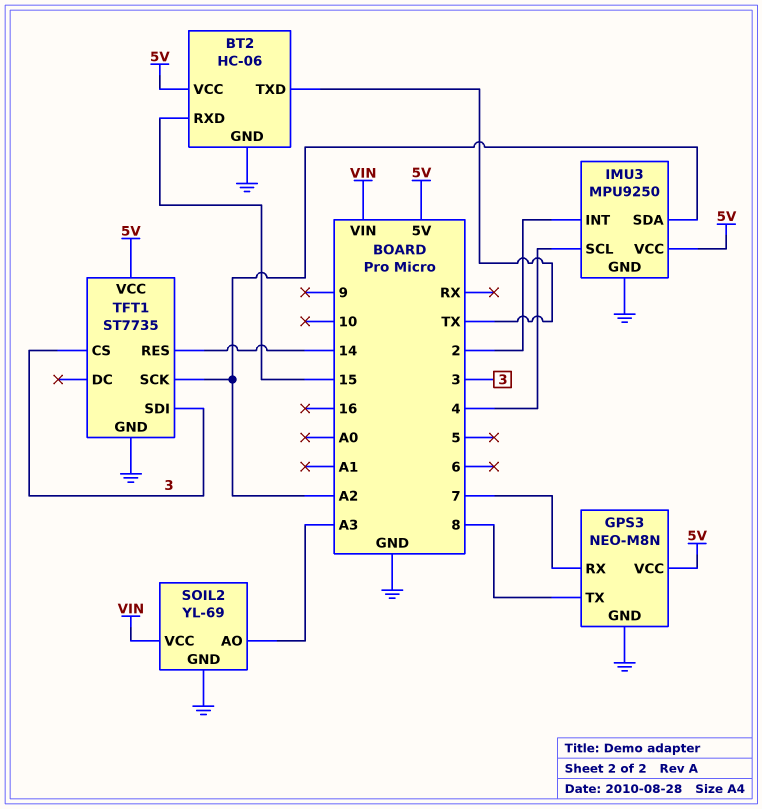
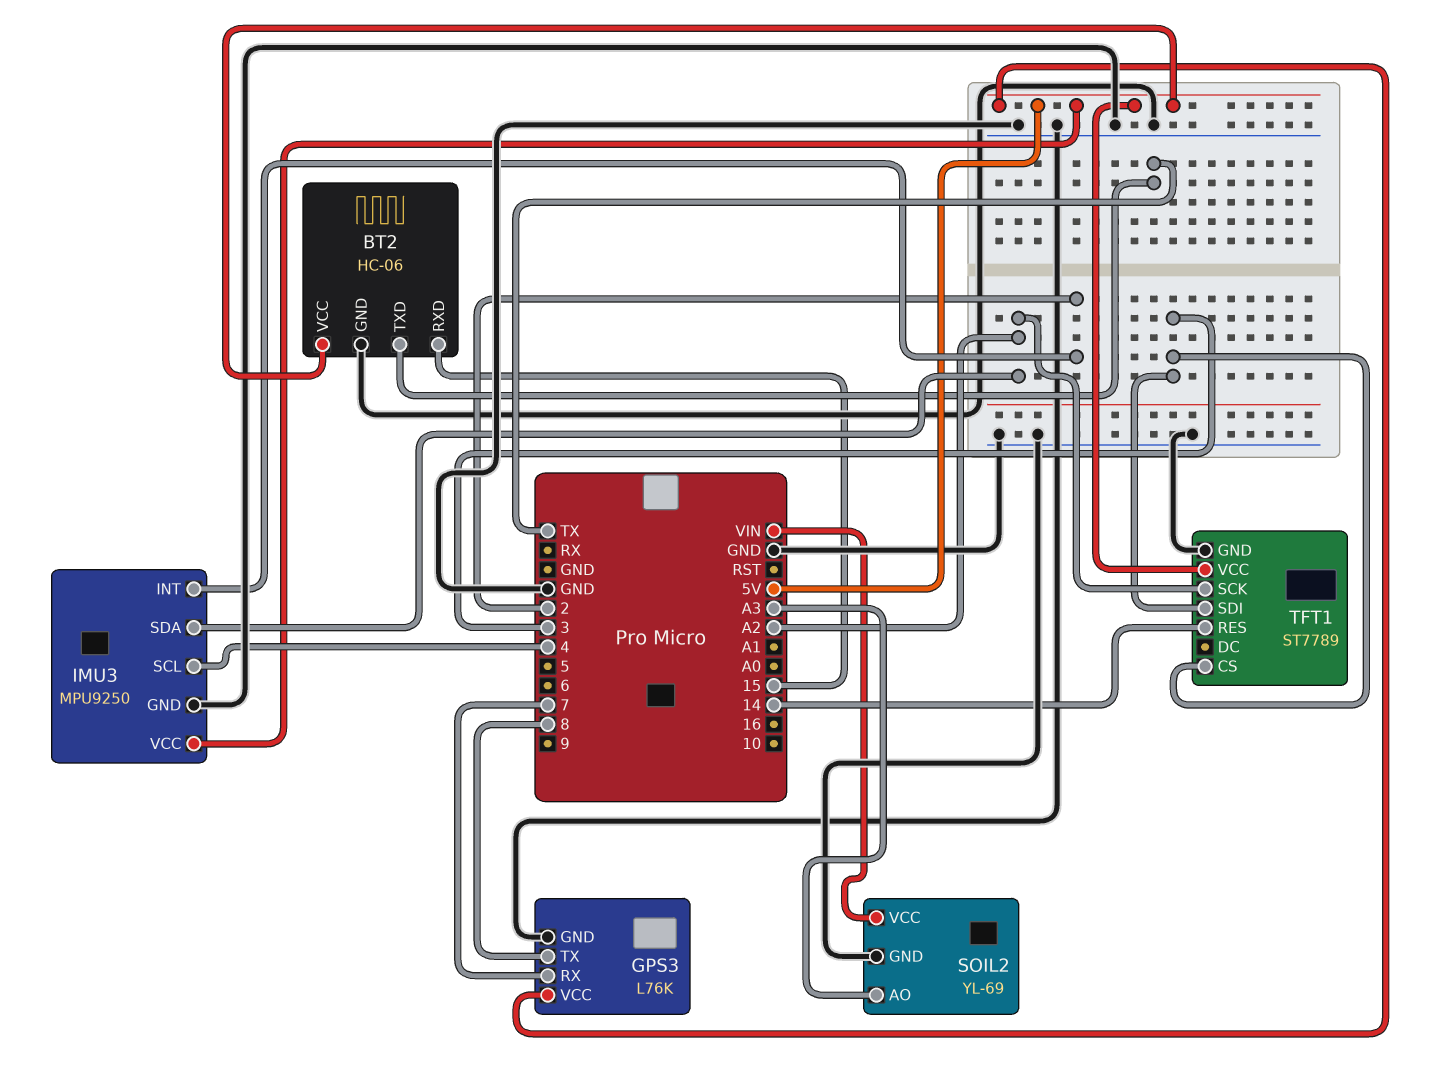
GPS3: NEO-M8N -> L76K
TFT1: ST7735 -> ST7789

